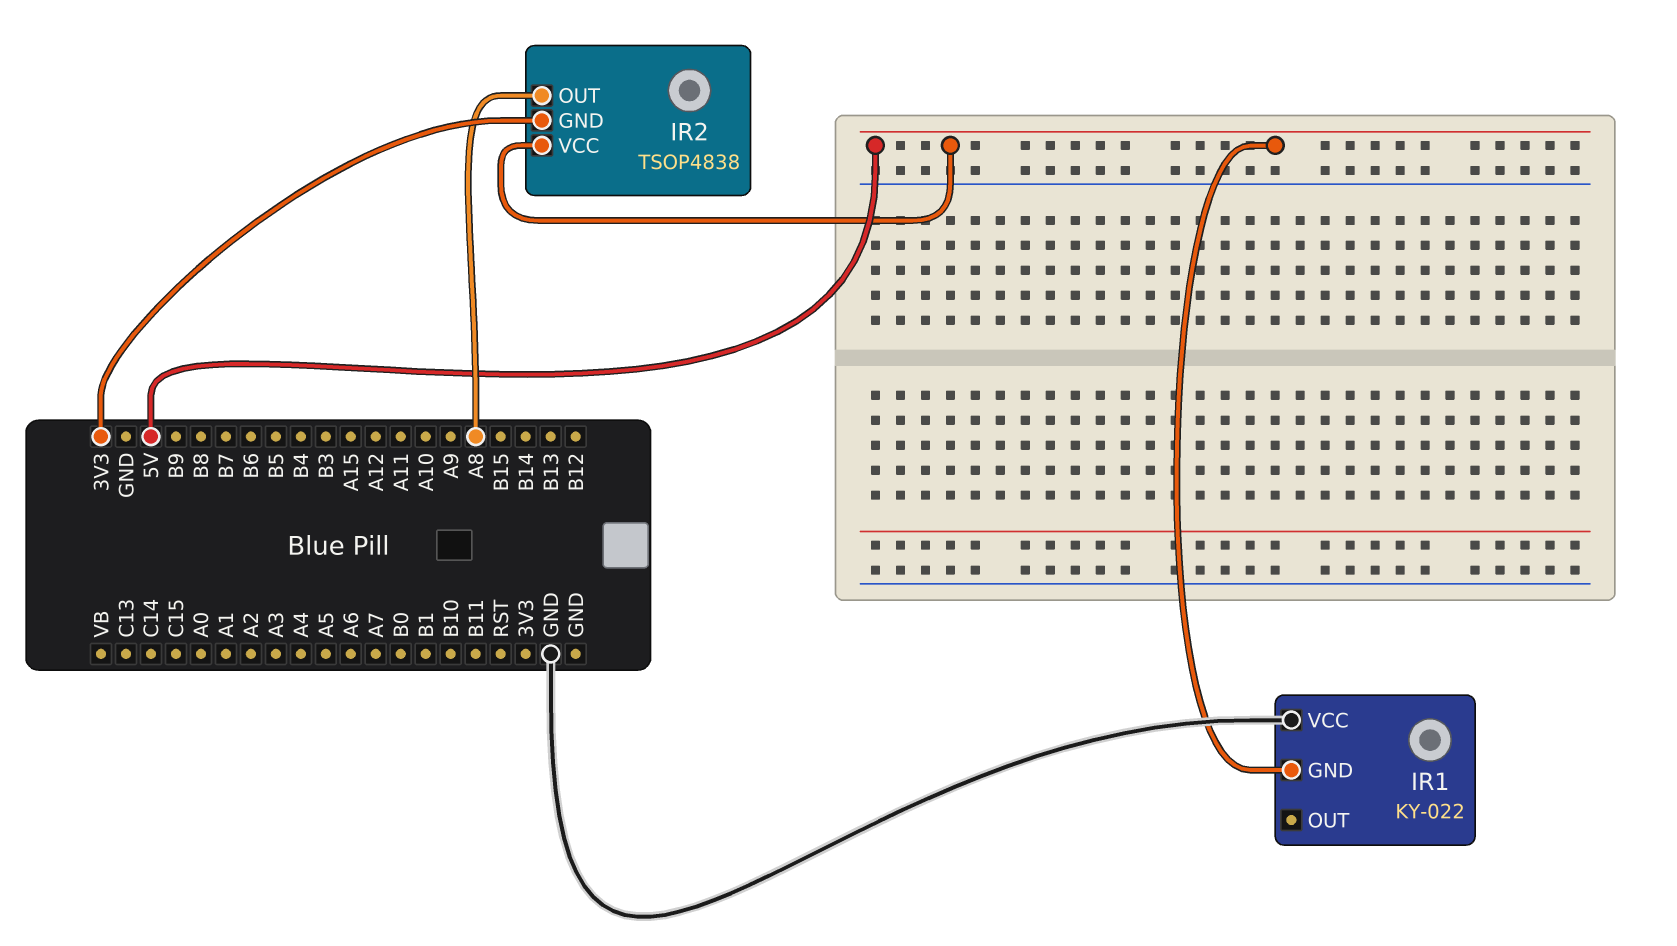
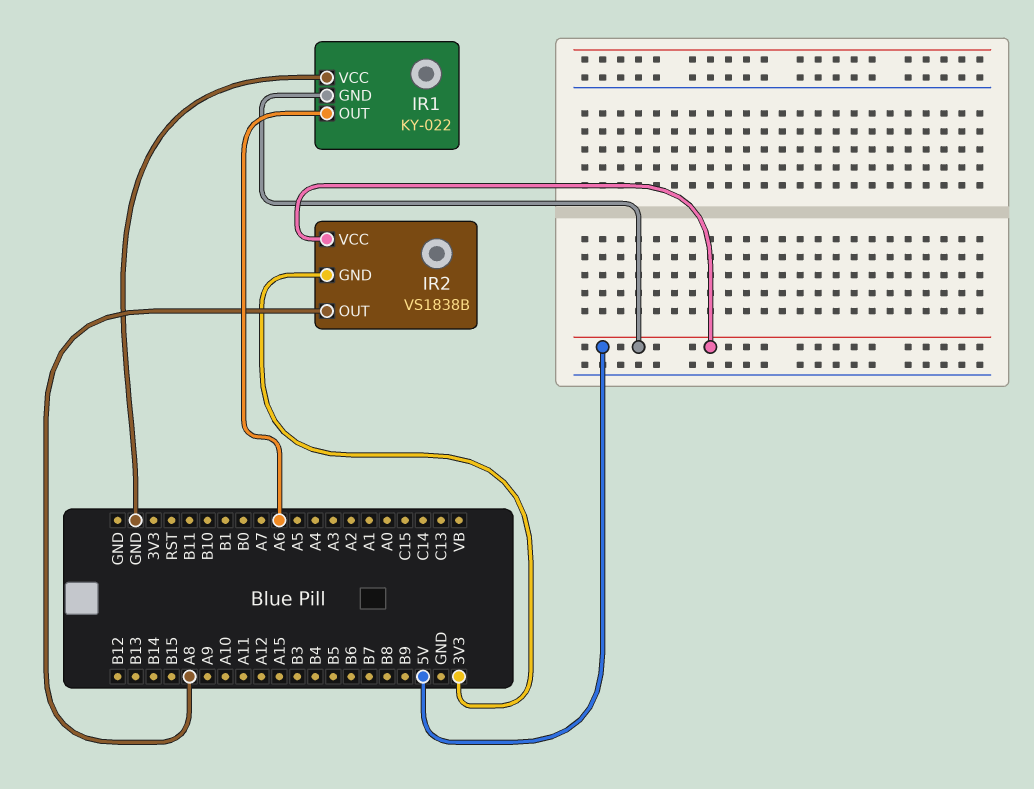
IR1 pin OUT: none -> A6
IR2: TSOP4838 -> VS1838B

